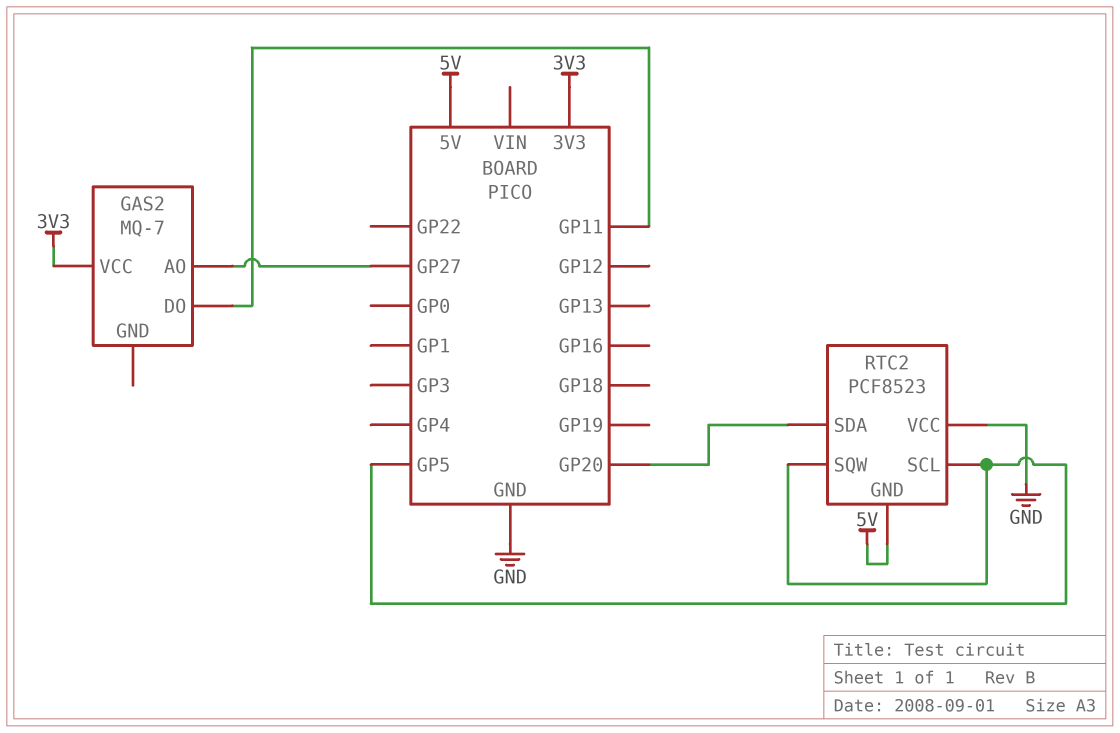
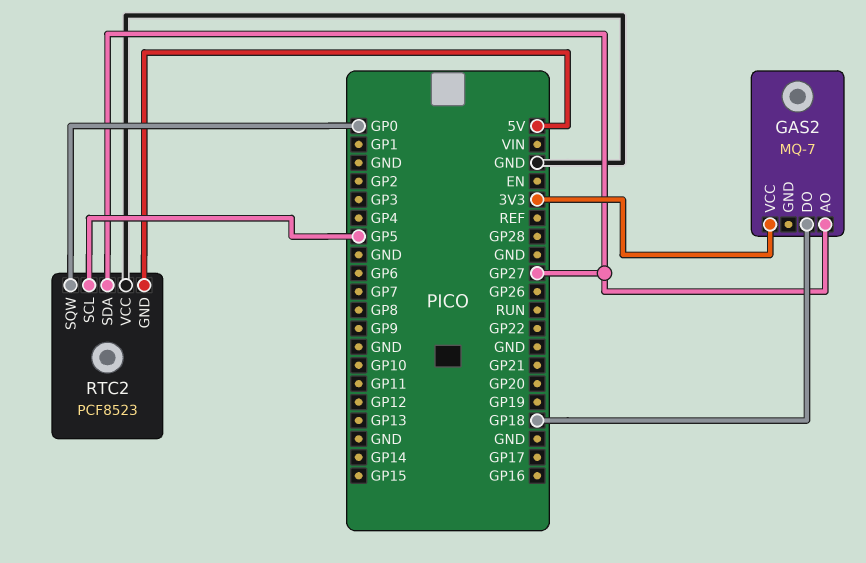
GAS2 pin DO: GP11 -> GP18
RTC2 pin SDA: GP20 -> GP27
RTC2 pin SQW: GP5 -> GP0

